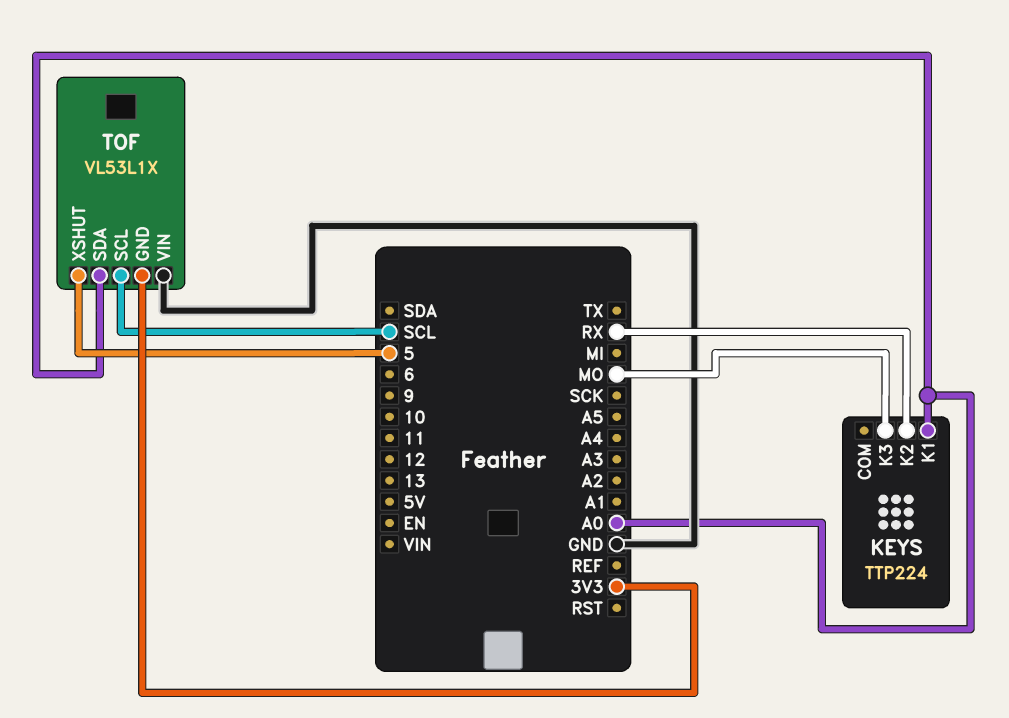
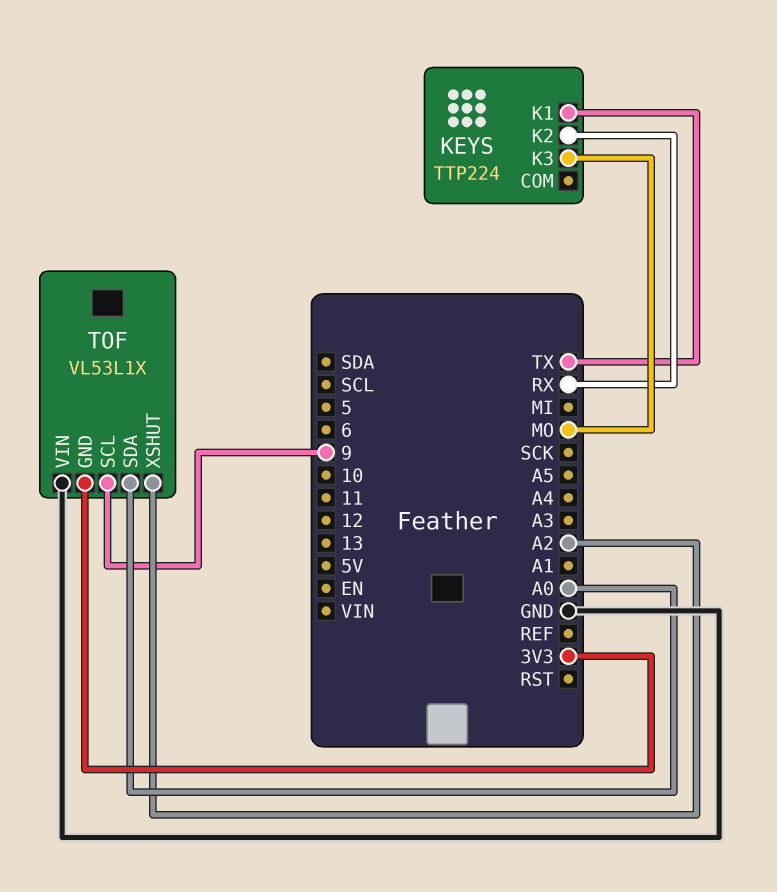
KEYS pin K1: A0 -> TX
TOF pin SCL: SCL -> 9
TOF pin XSHUT: 5 -> A2

